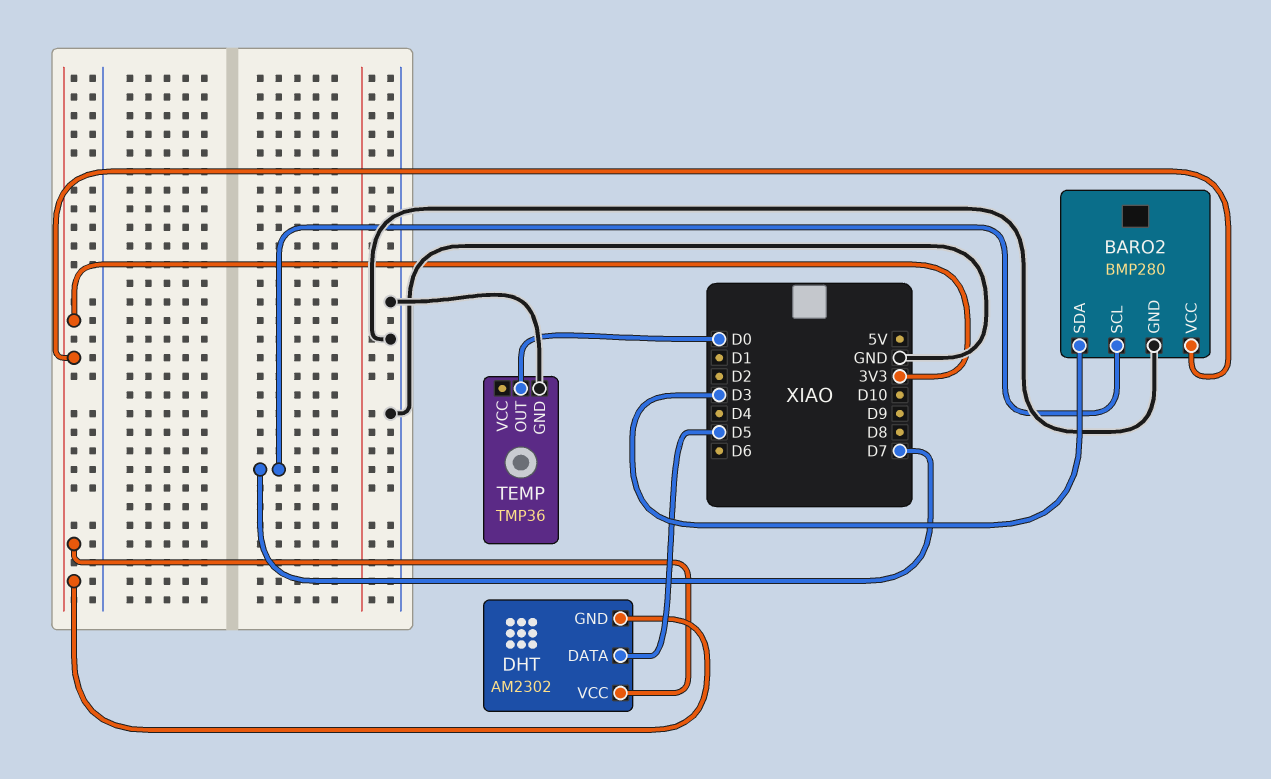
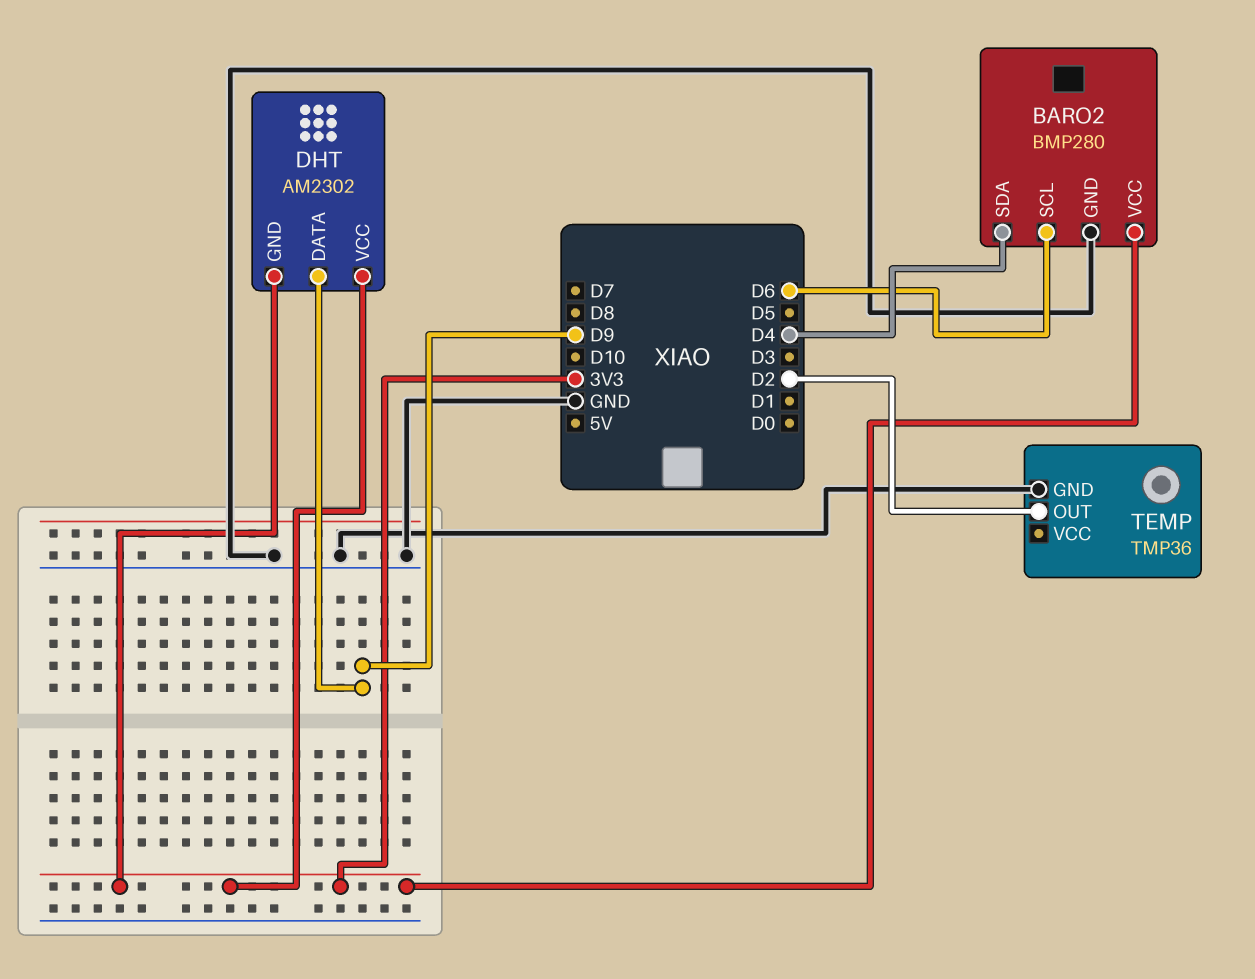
BARO2 pin SCL: D7 -> D6
BARO2 pin SDA: D3 -> D4
DHT pin DATA: D5 -> D9
TEMP pin OUT: D0 -> D2

